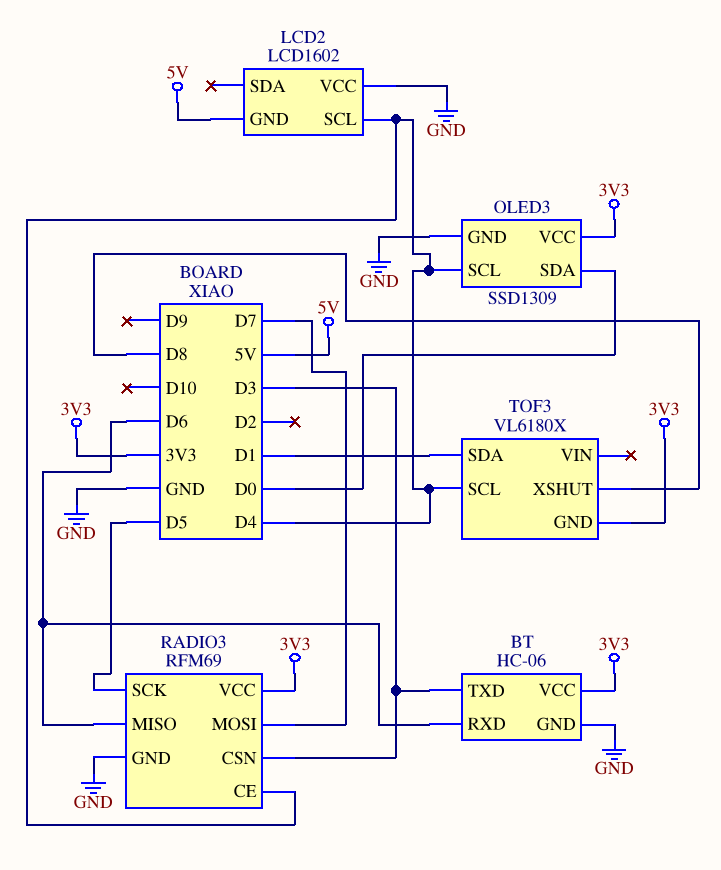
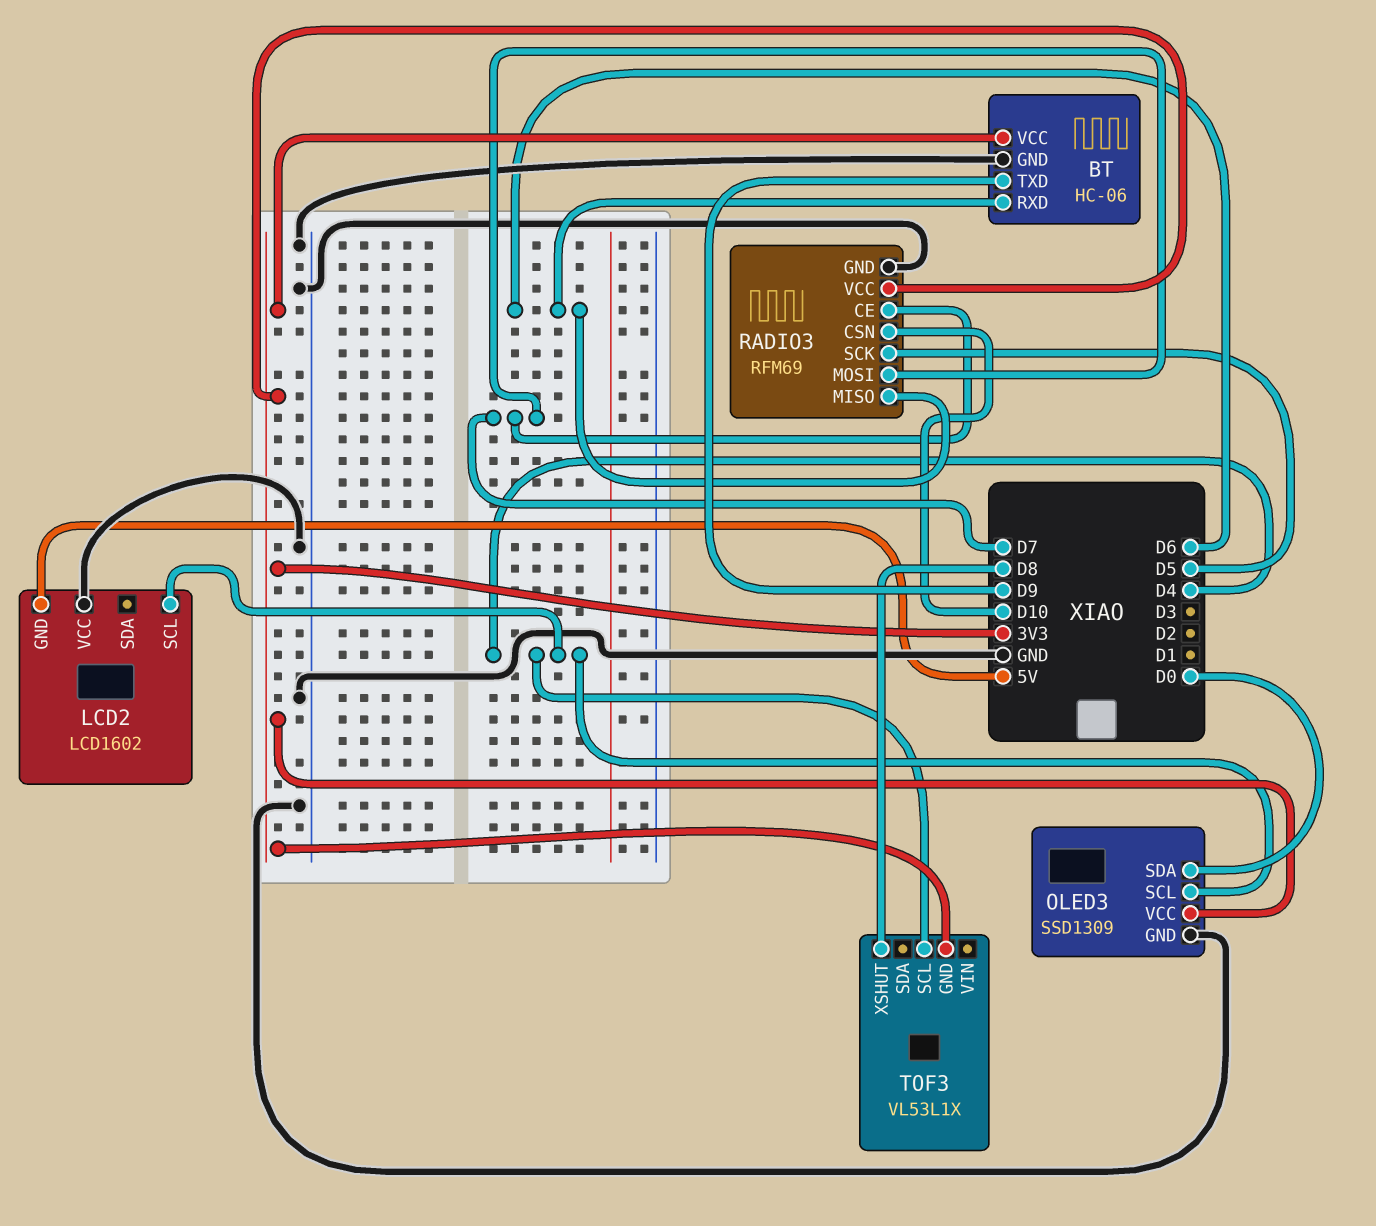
BT pin TXD: D3 -> D9
RADIO3 pin CE: D4 -> D7
RADIO3 pin CSN: D3 -> D10
TOF3: VL6180X -> VL53L1X
TOF3 pin SDA: D1 -> none

